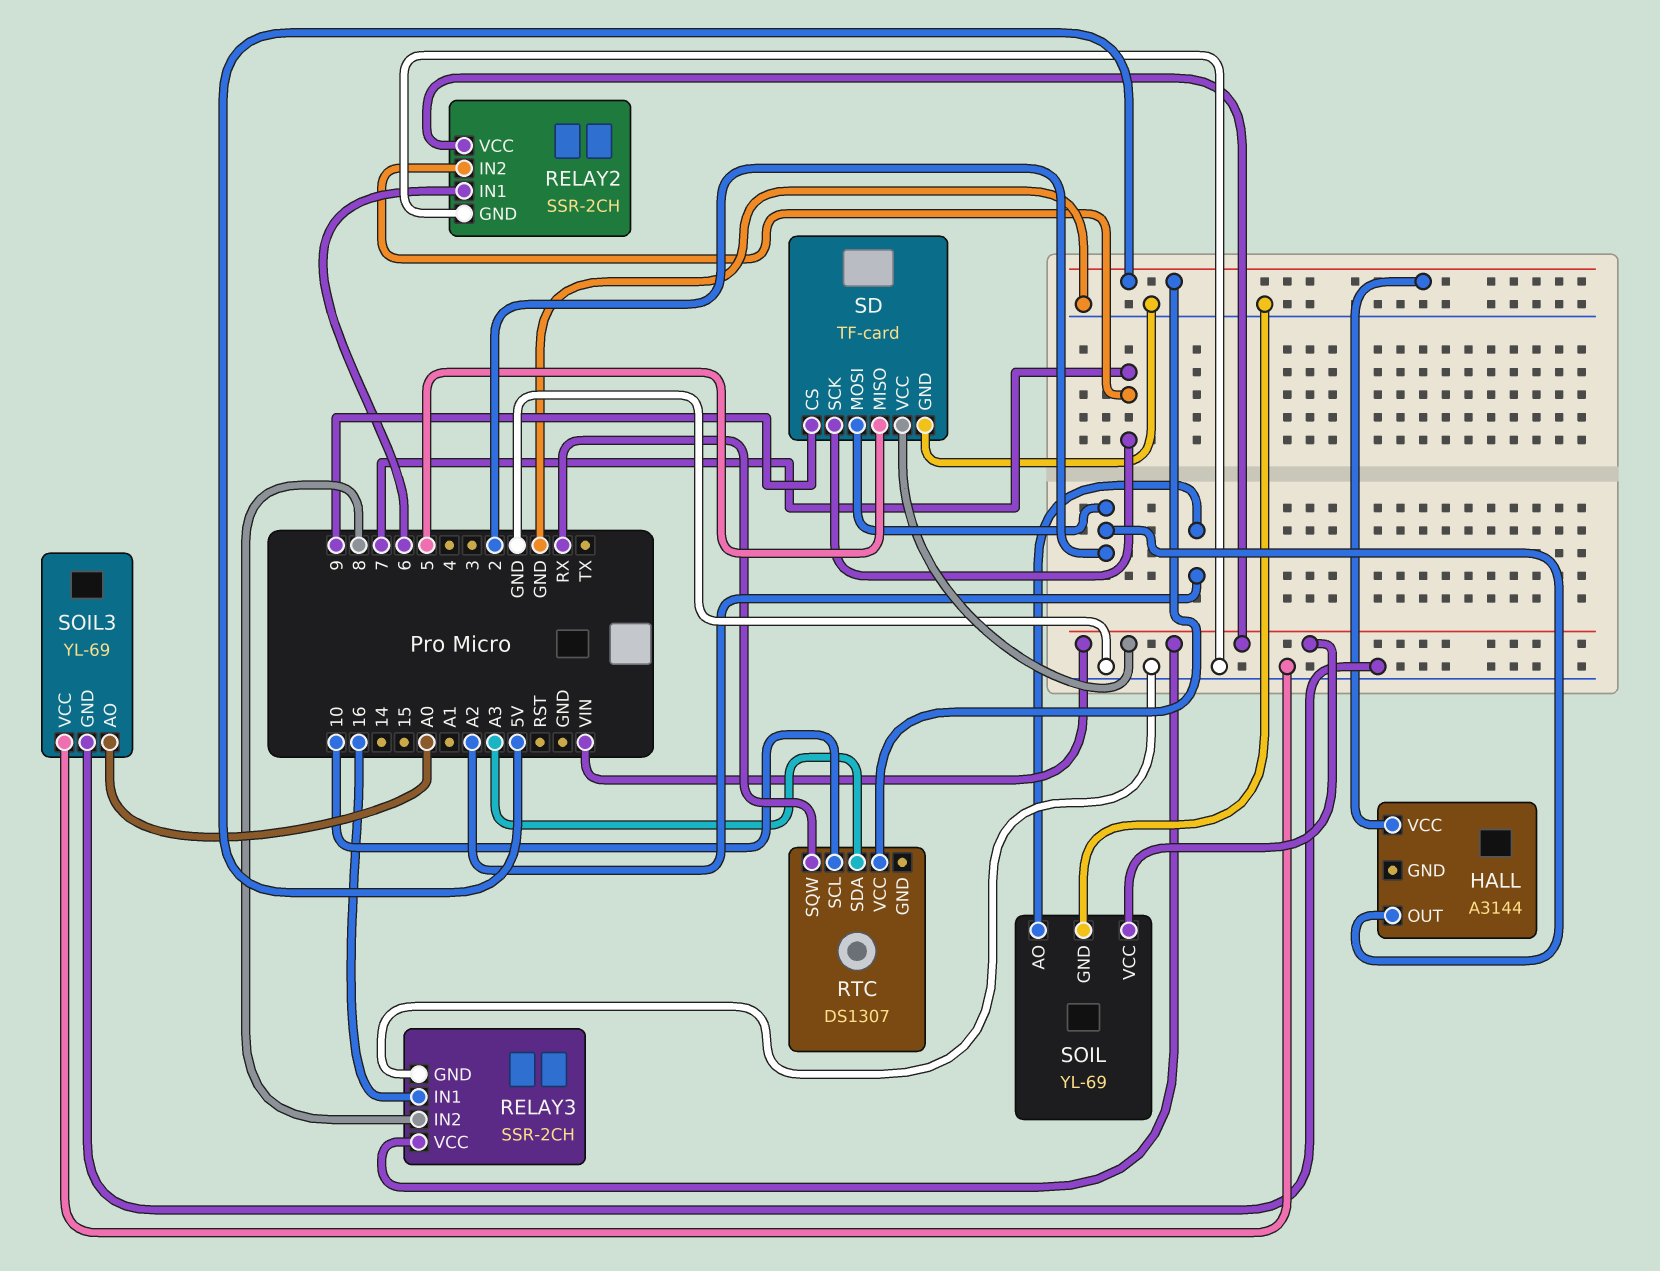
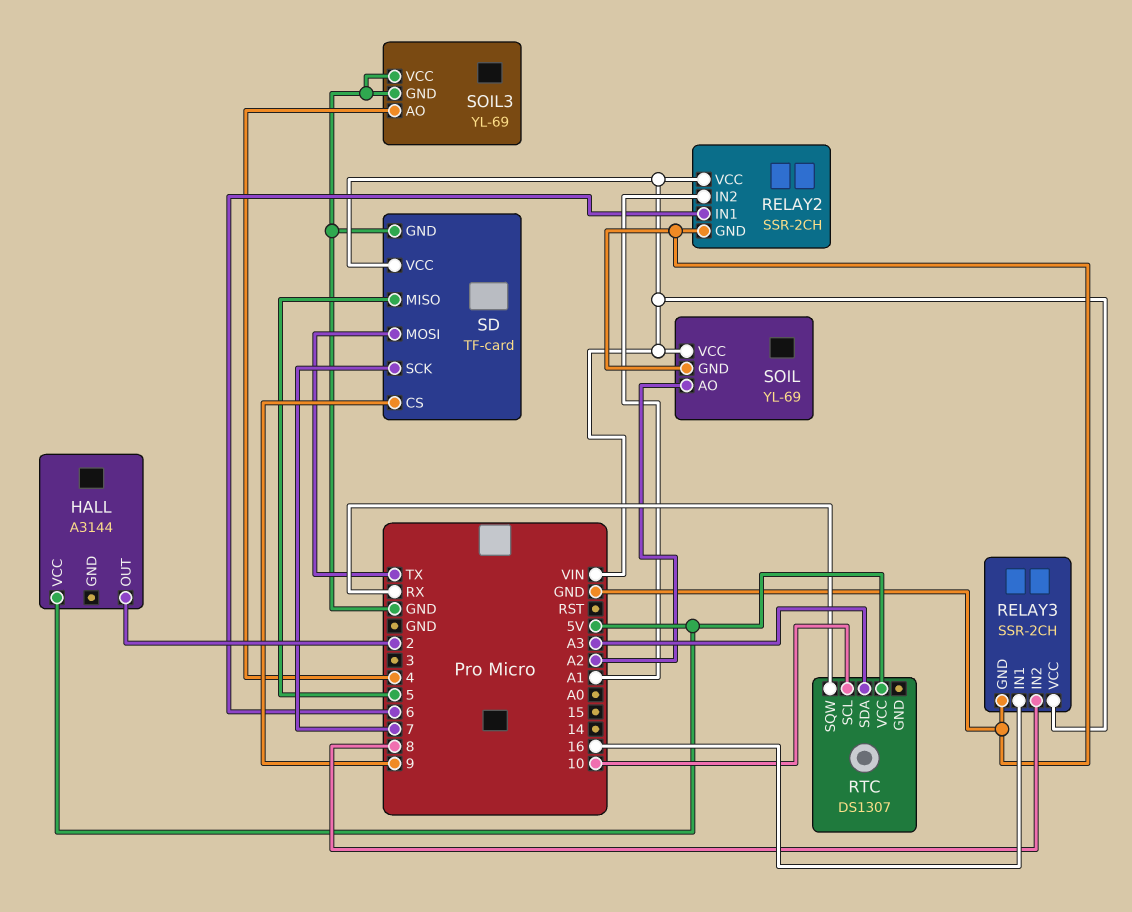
RELAY2 pin IN2: 7 -> A1
SD pin MOSI: 2 -> TX
SOIL3 pin AO: A0 -> 4

